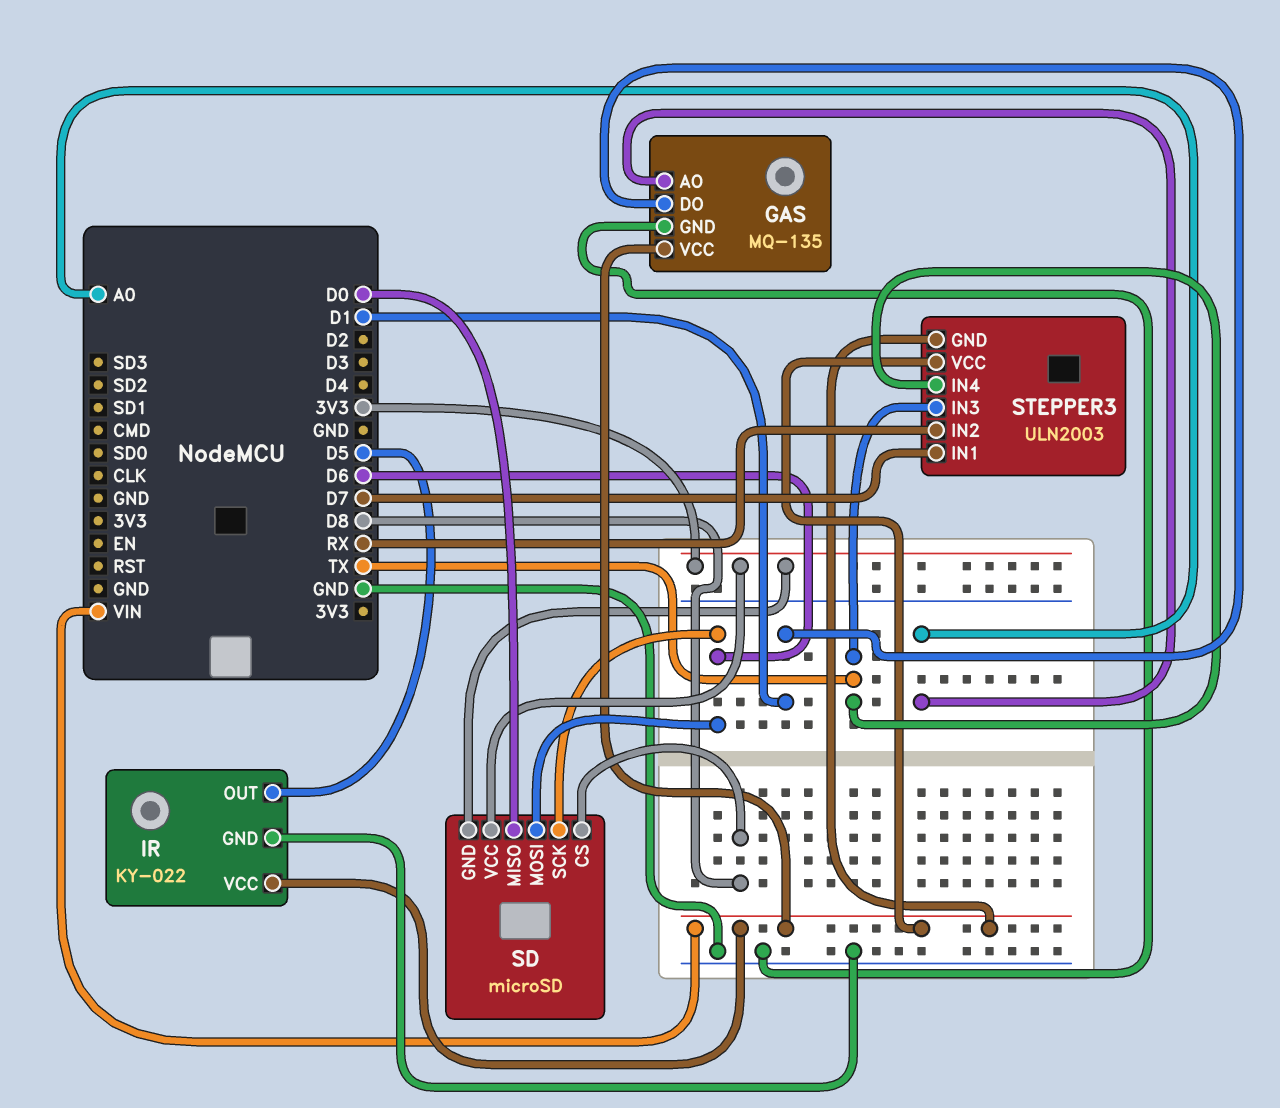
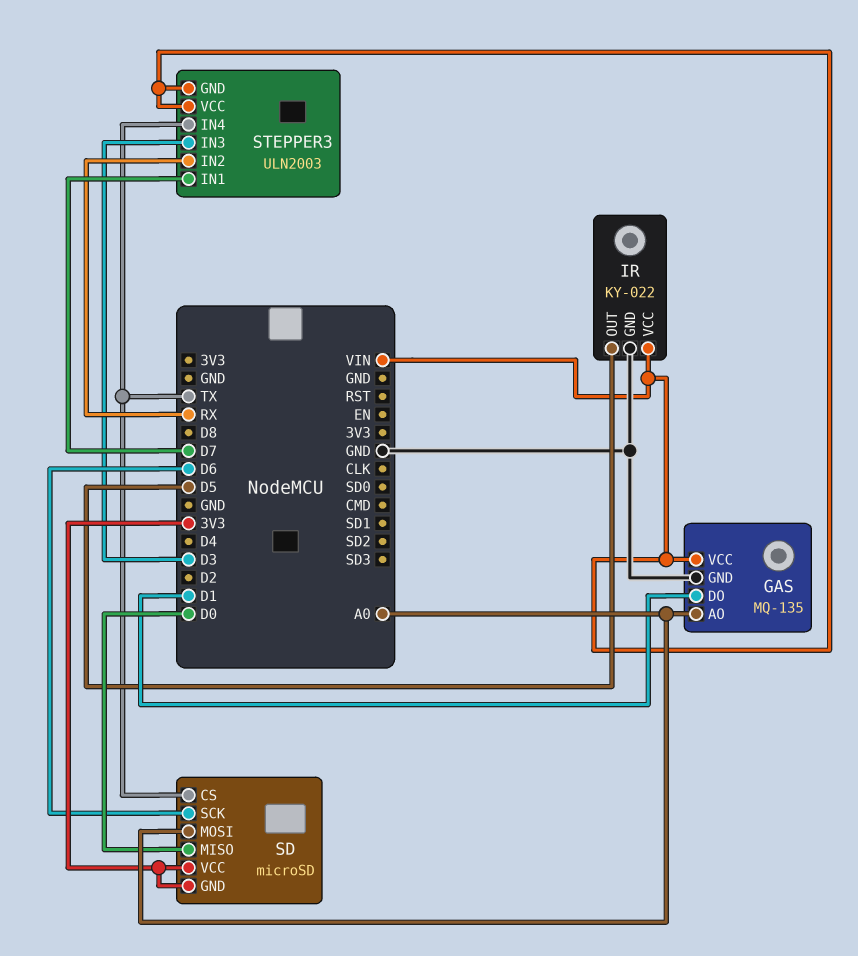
SD pin CS: D8 -> TX
SD pin MOSI: D6 -> A0
STEPPER3 pin IN3: TX -> D3

